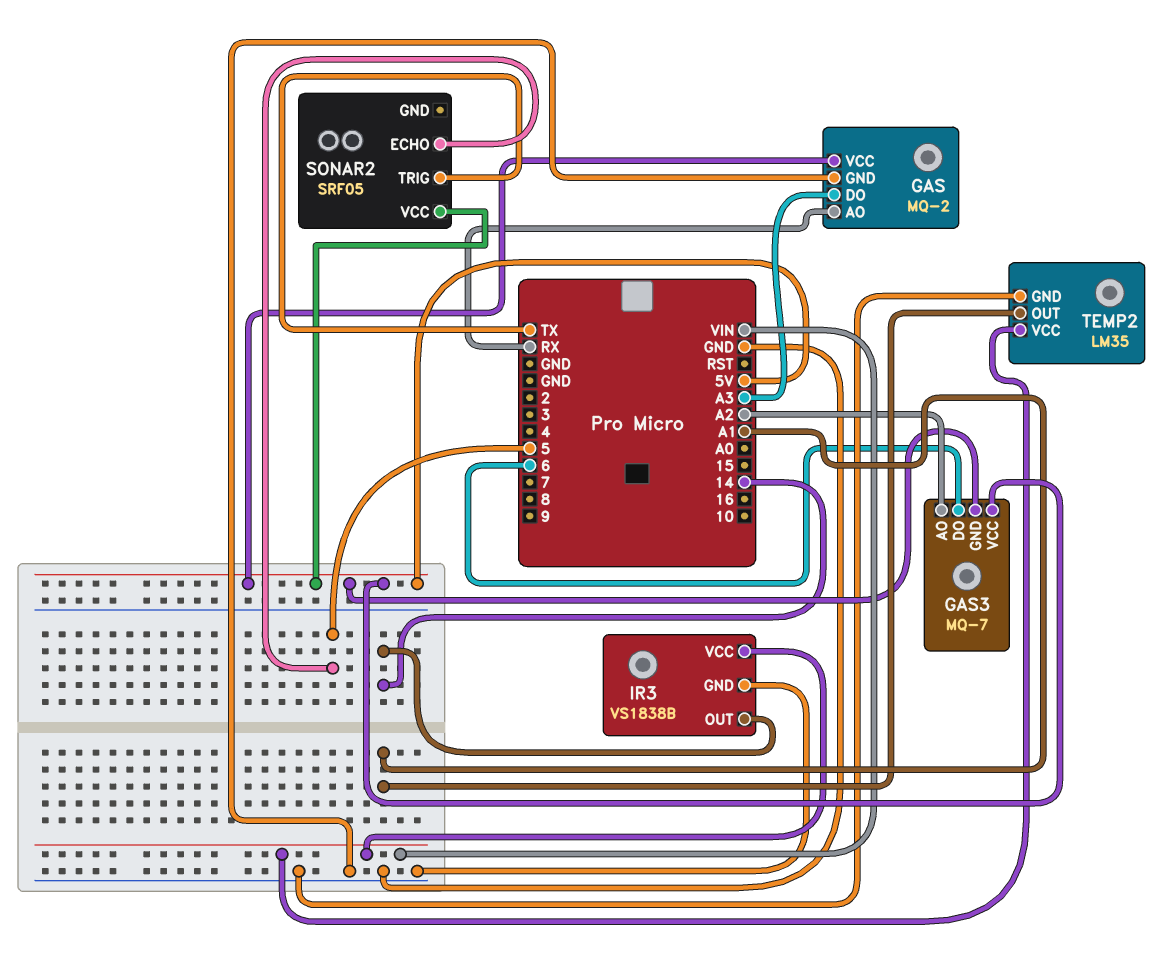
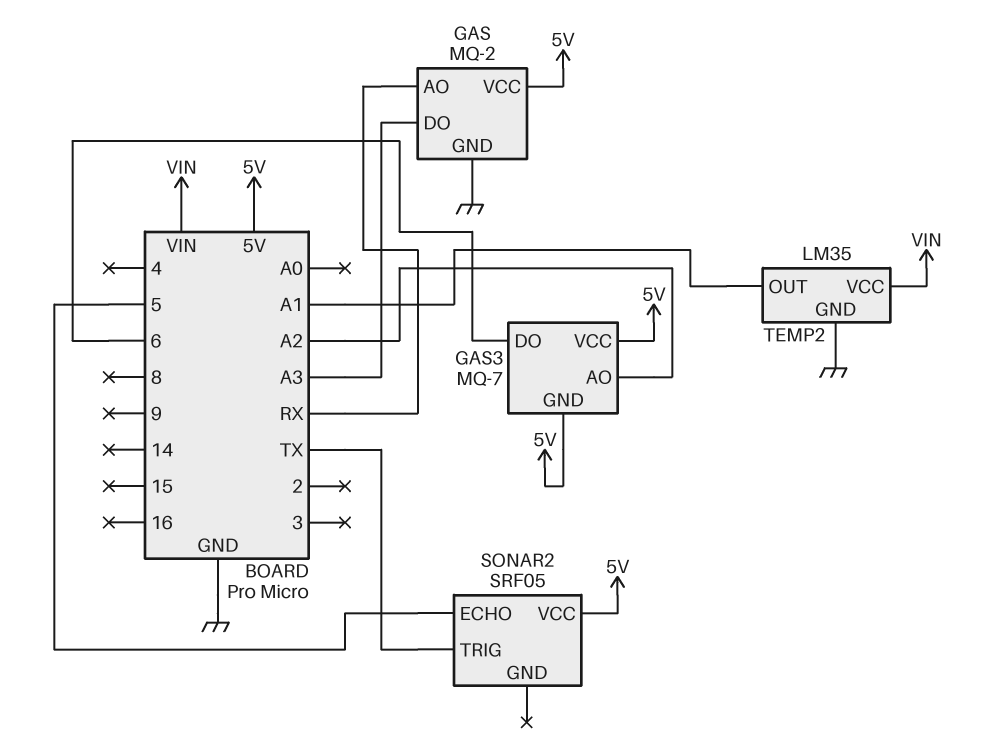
IR3: VS1838B -> none
IR3 pin GND: GND -> none
IR3 pin OUT: 14 -> none
IR3 pin VCC: VIN -> none

